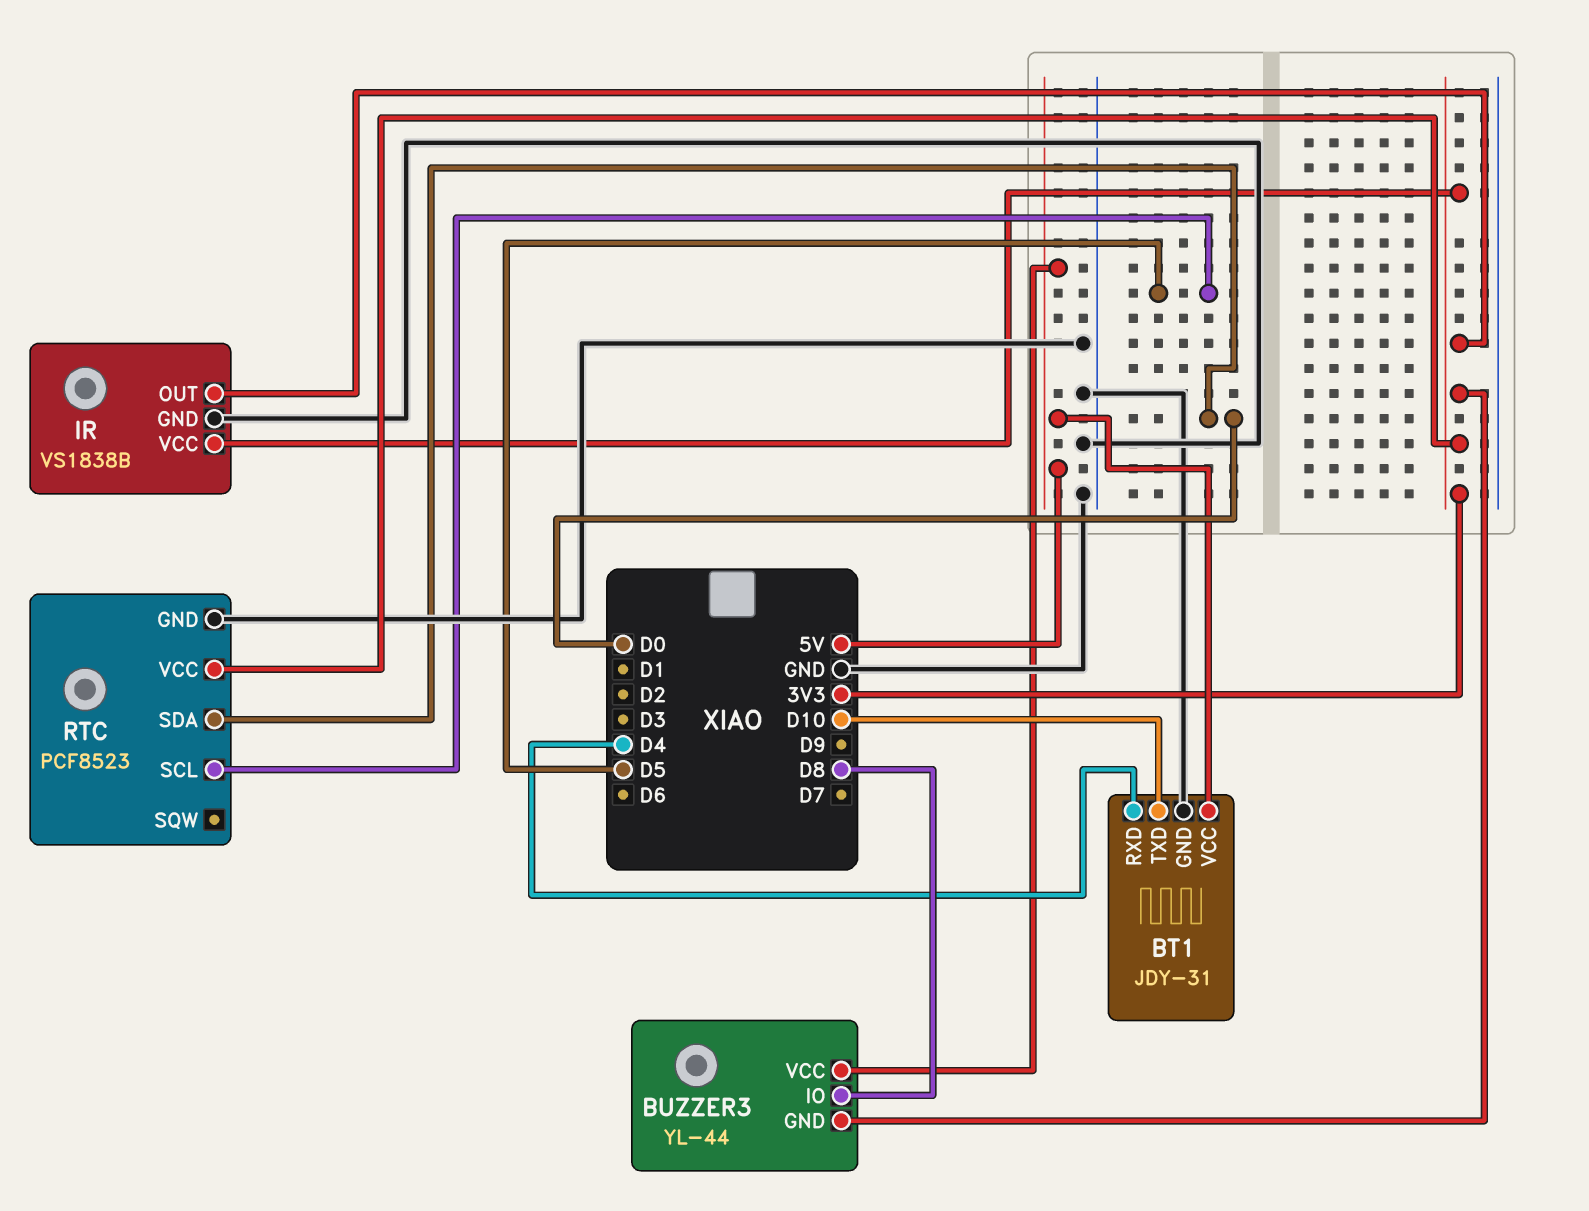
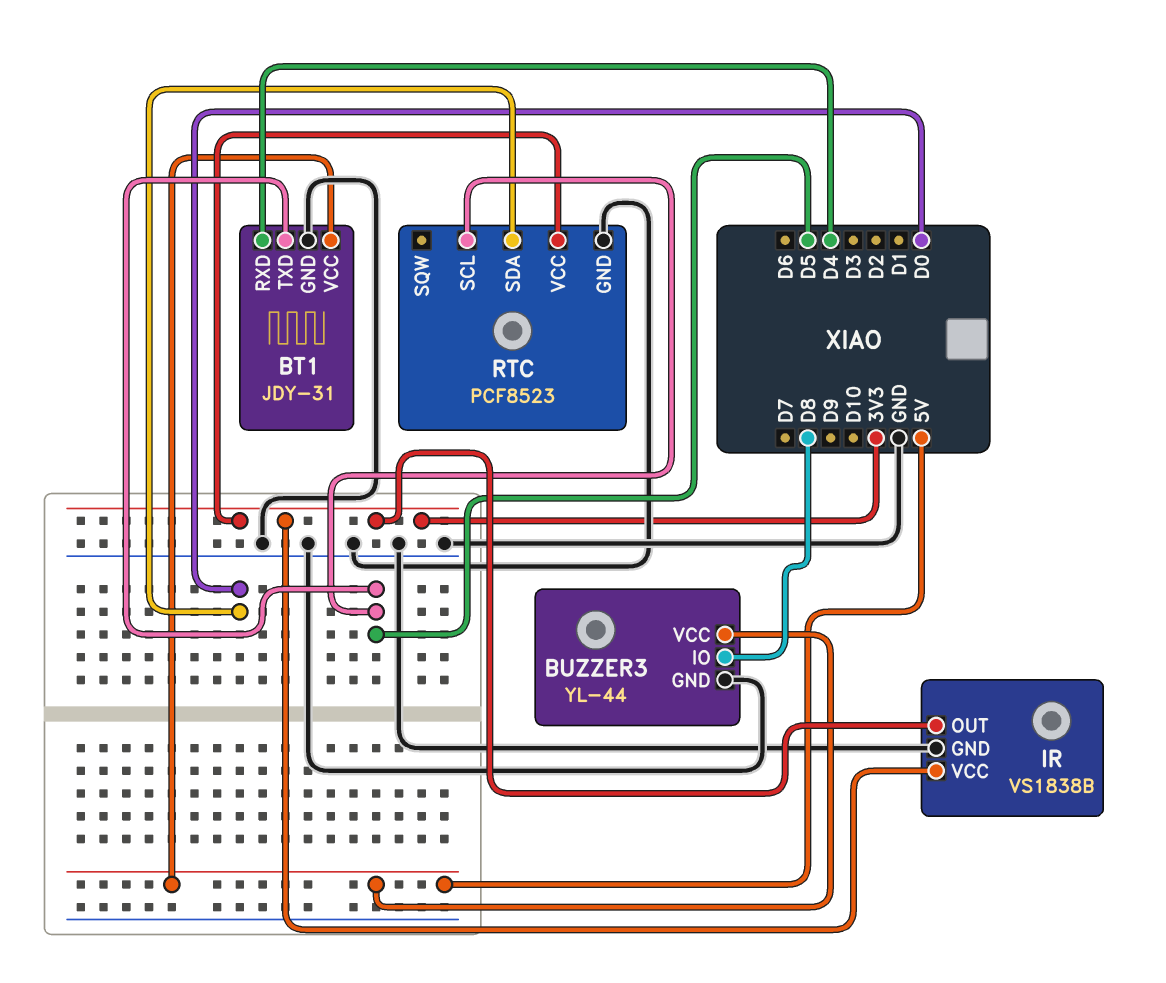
BT1 pin TXD: D10 -> D5
BUZZER3 pin GND: 3V3 -> GND

